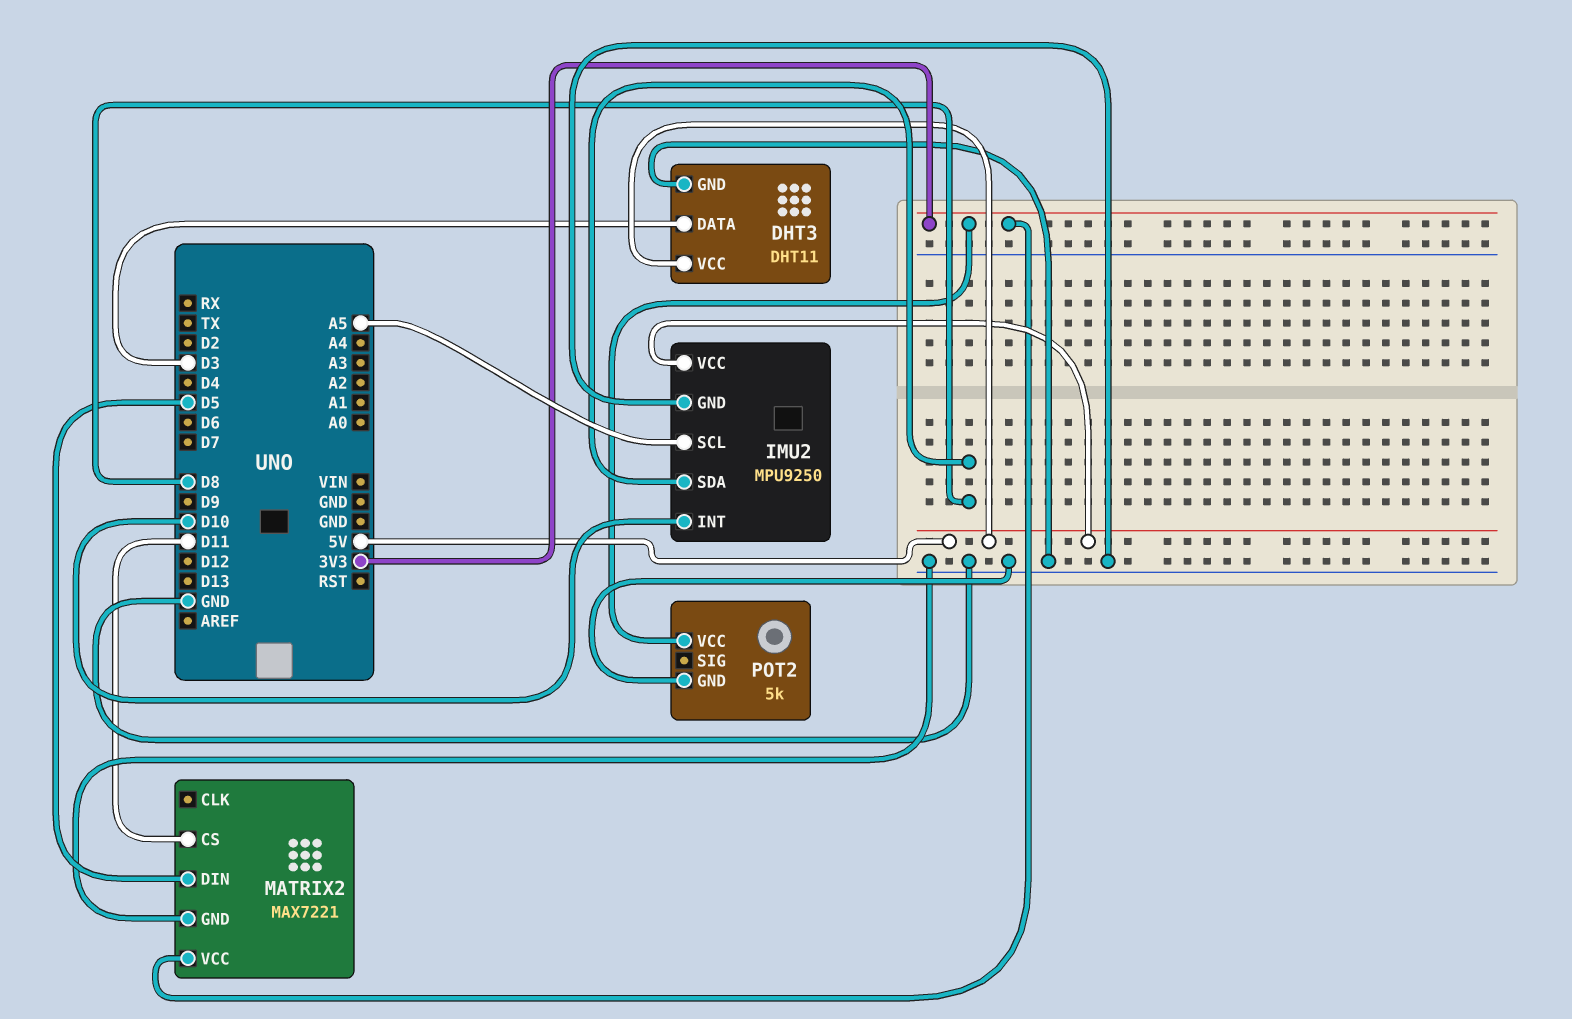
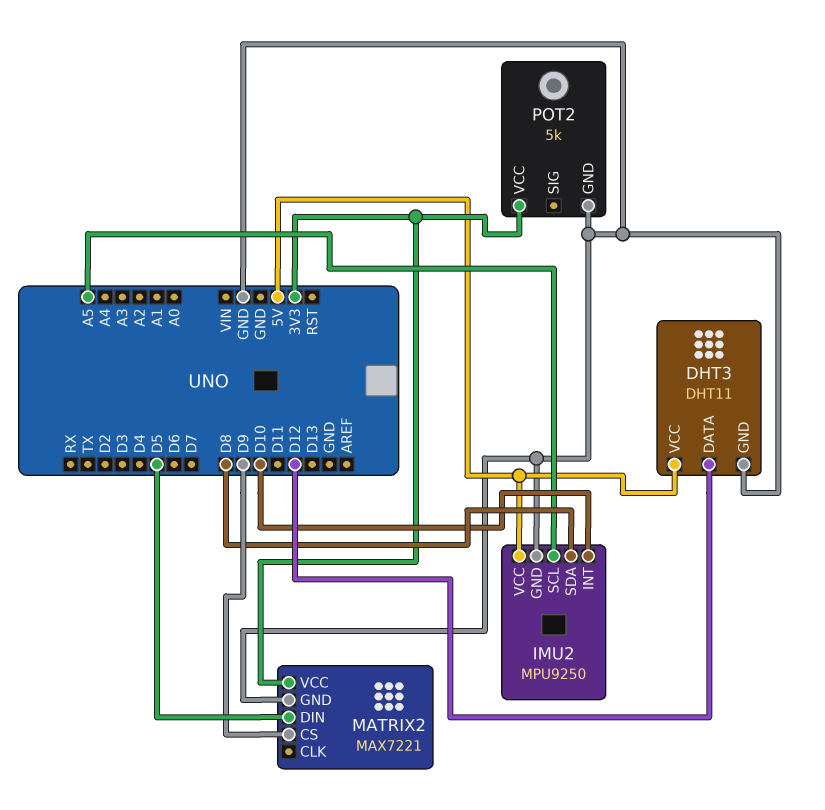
DHT3 pin DATA: D3 -> D12
MATRIX2 pin CS: D11 -> D9

